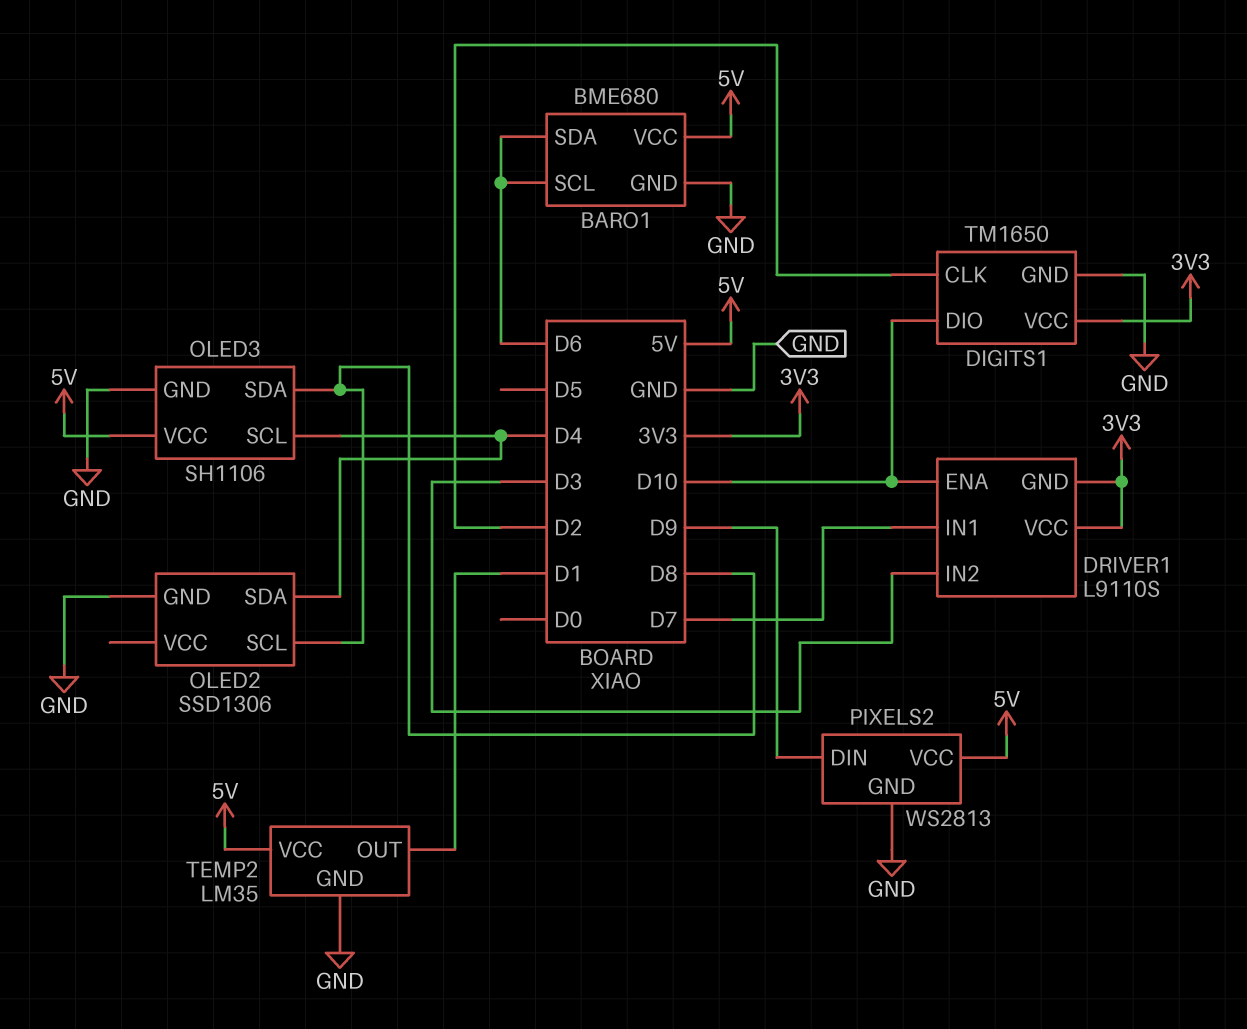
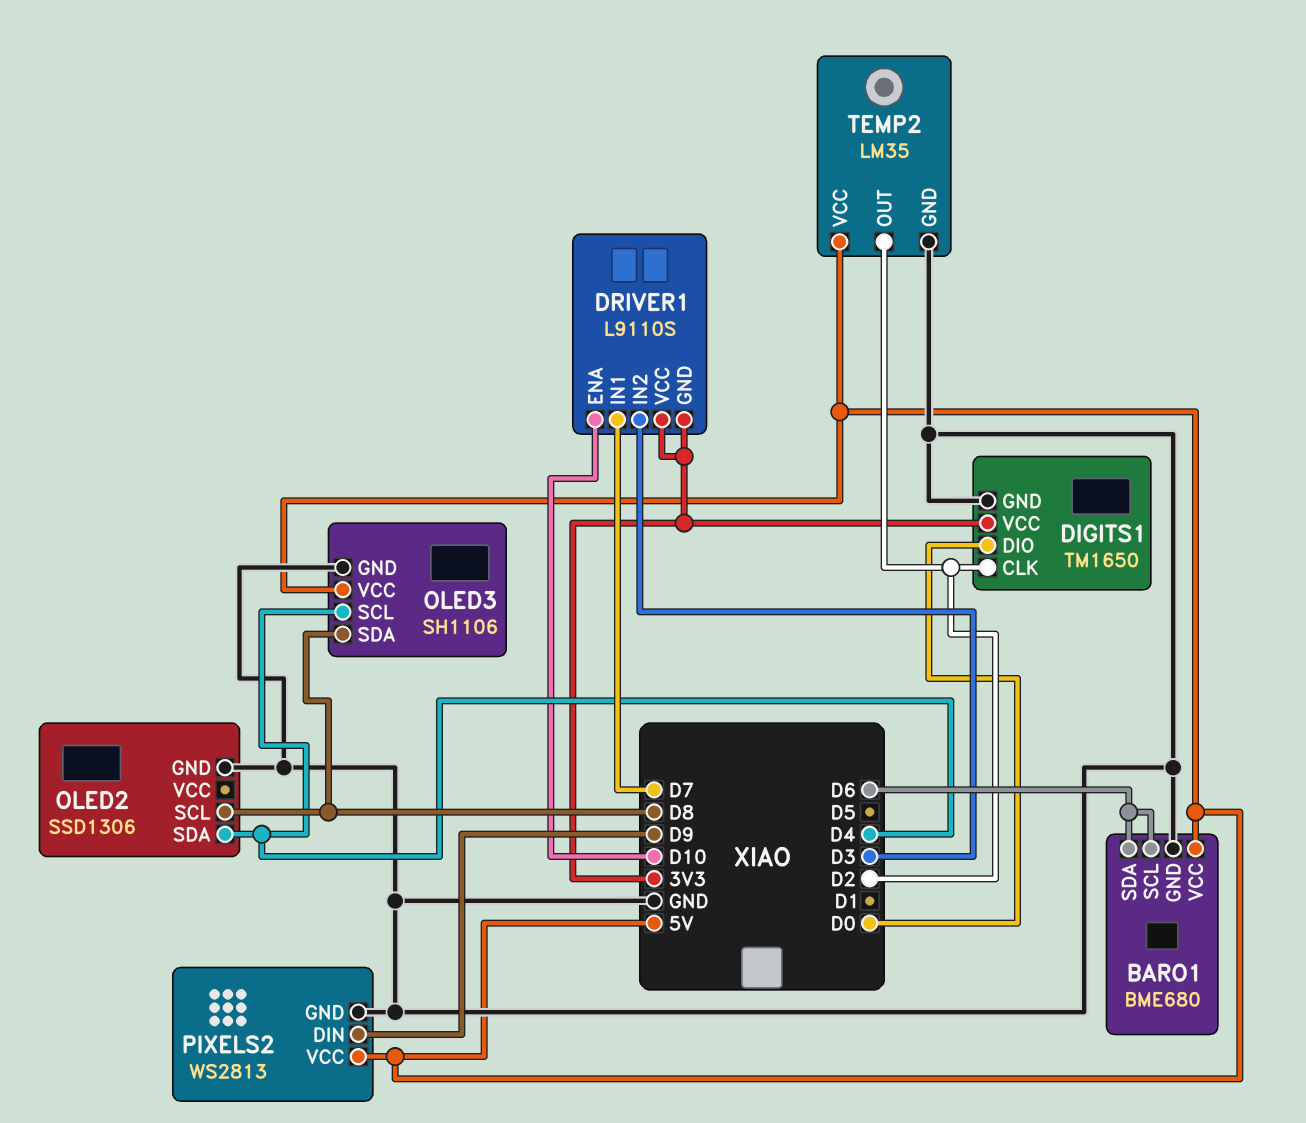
DIGITS1 pin DIO: D10 -> D0
TEMP2 pin OUT: D1 -> D2

